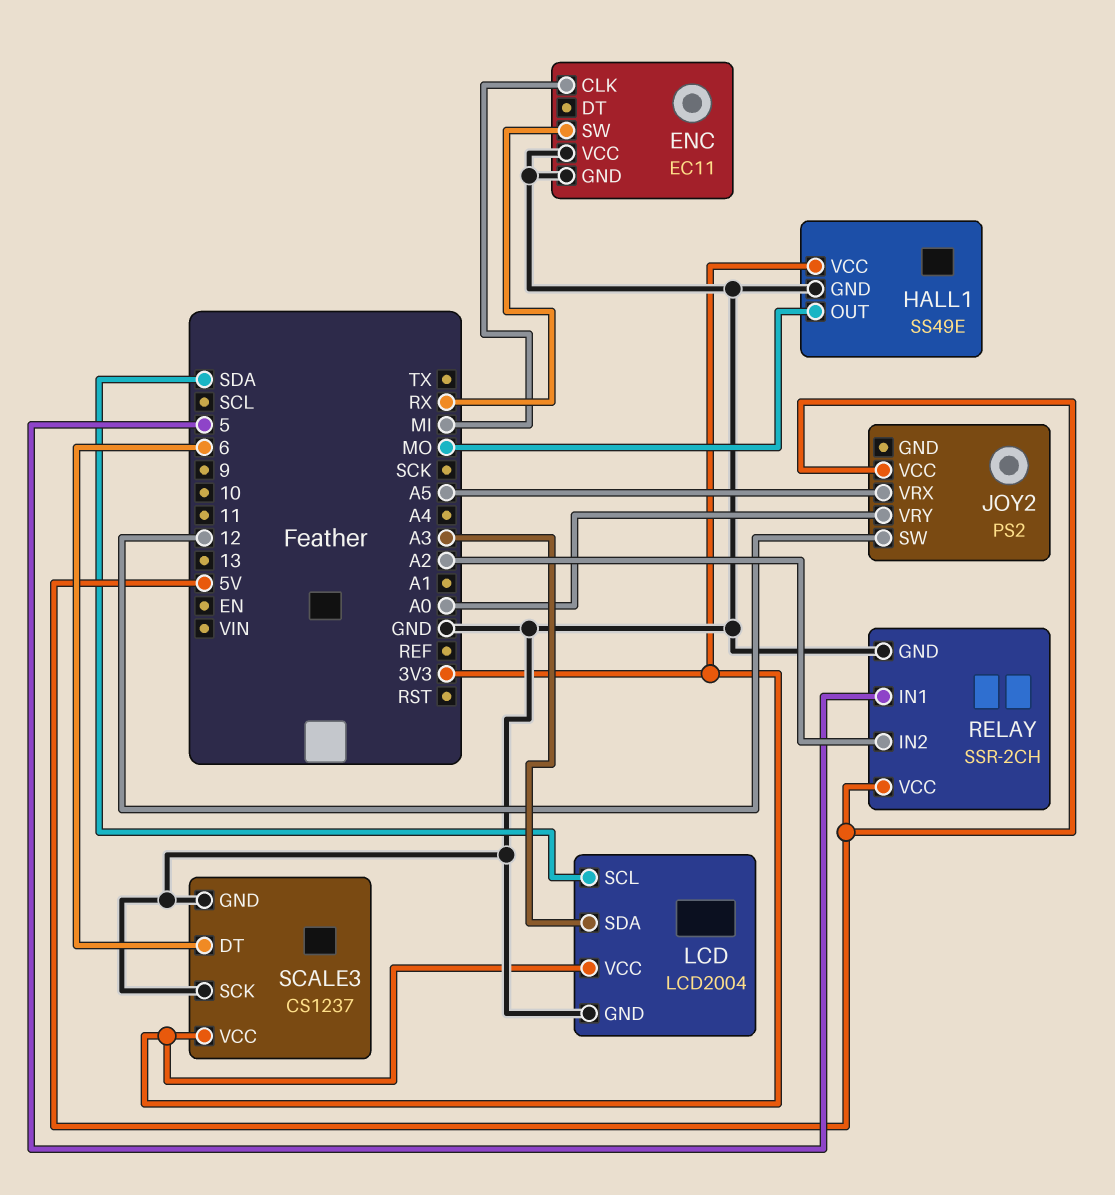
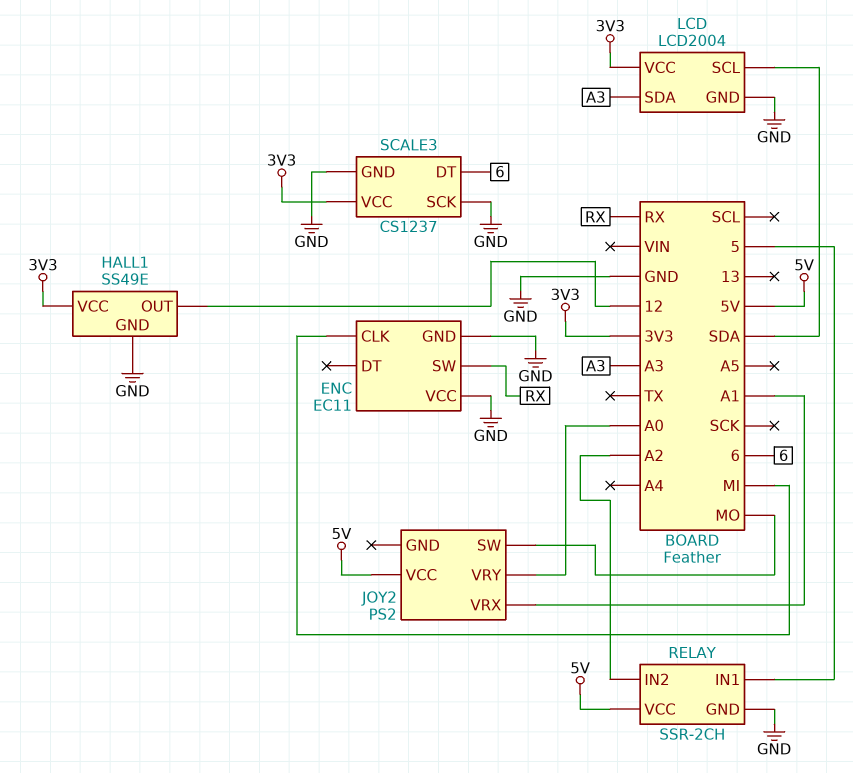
HALL1 pin OUT: MO -> 12
JOY2 pin SW: 12 -> MO
JOY2 pin VRX: A5 -> A1

